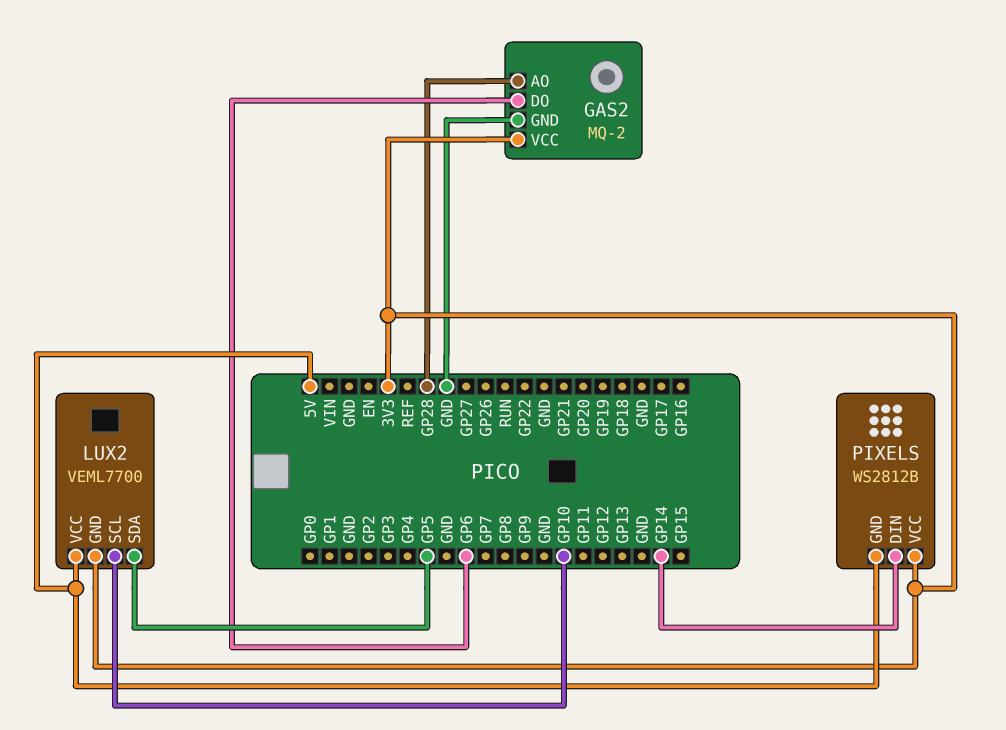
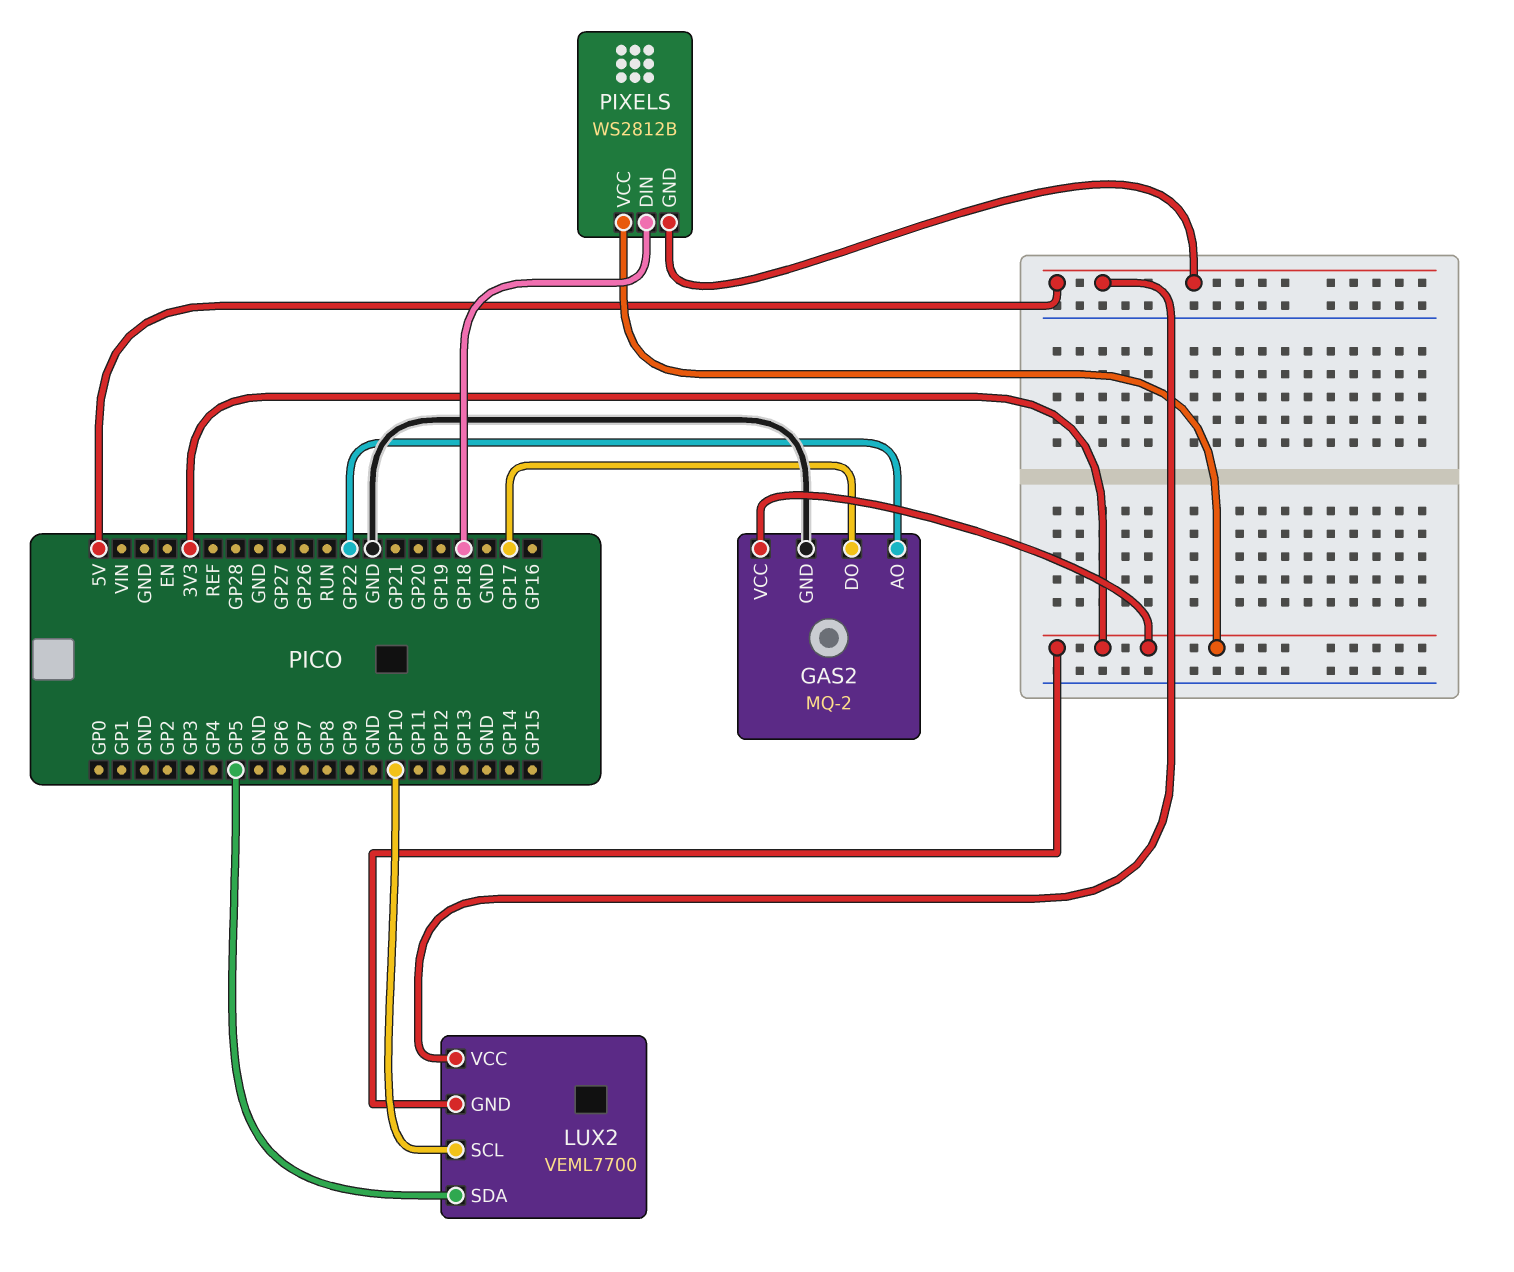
GAS2 pin AO: GP28 -> GP22
GAS2 pin DO: GP6 -> GP17
PIXELS pin DIN: GP14 -> GP18

